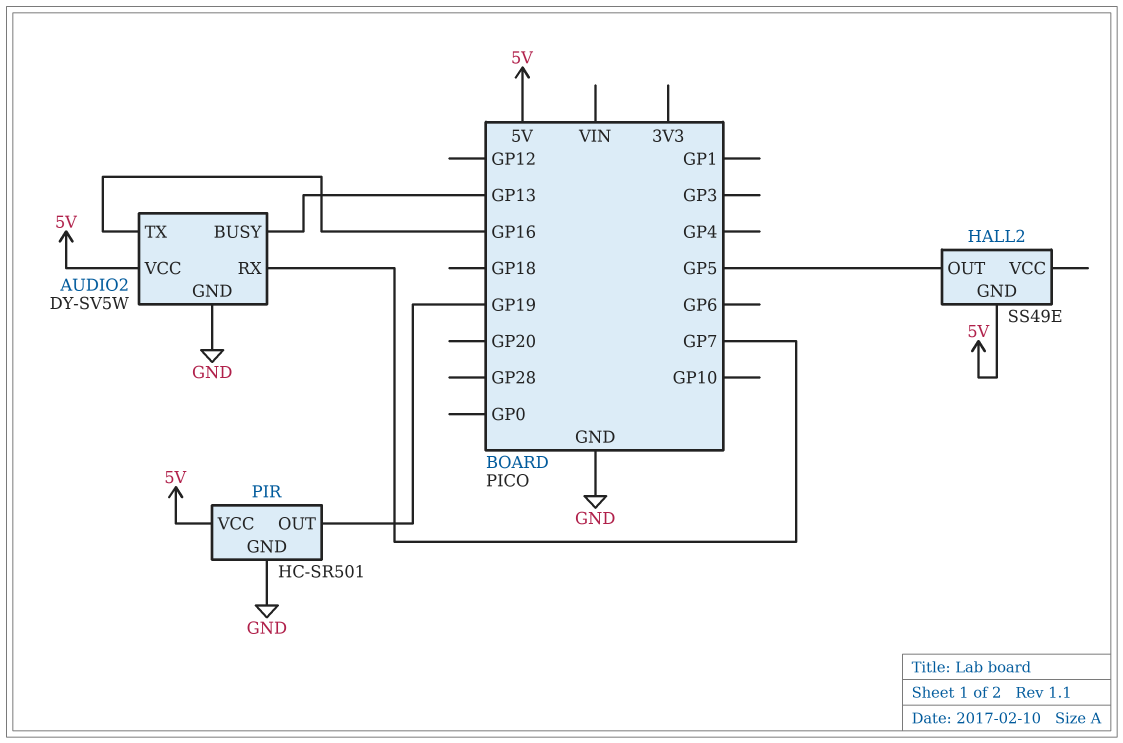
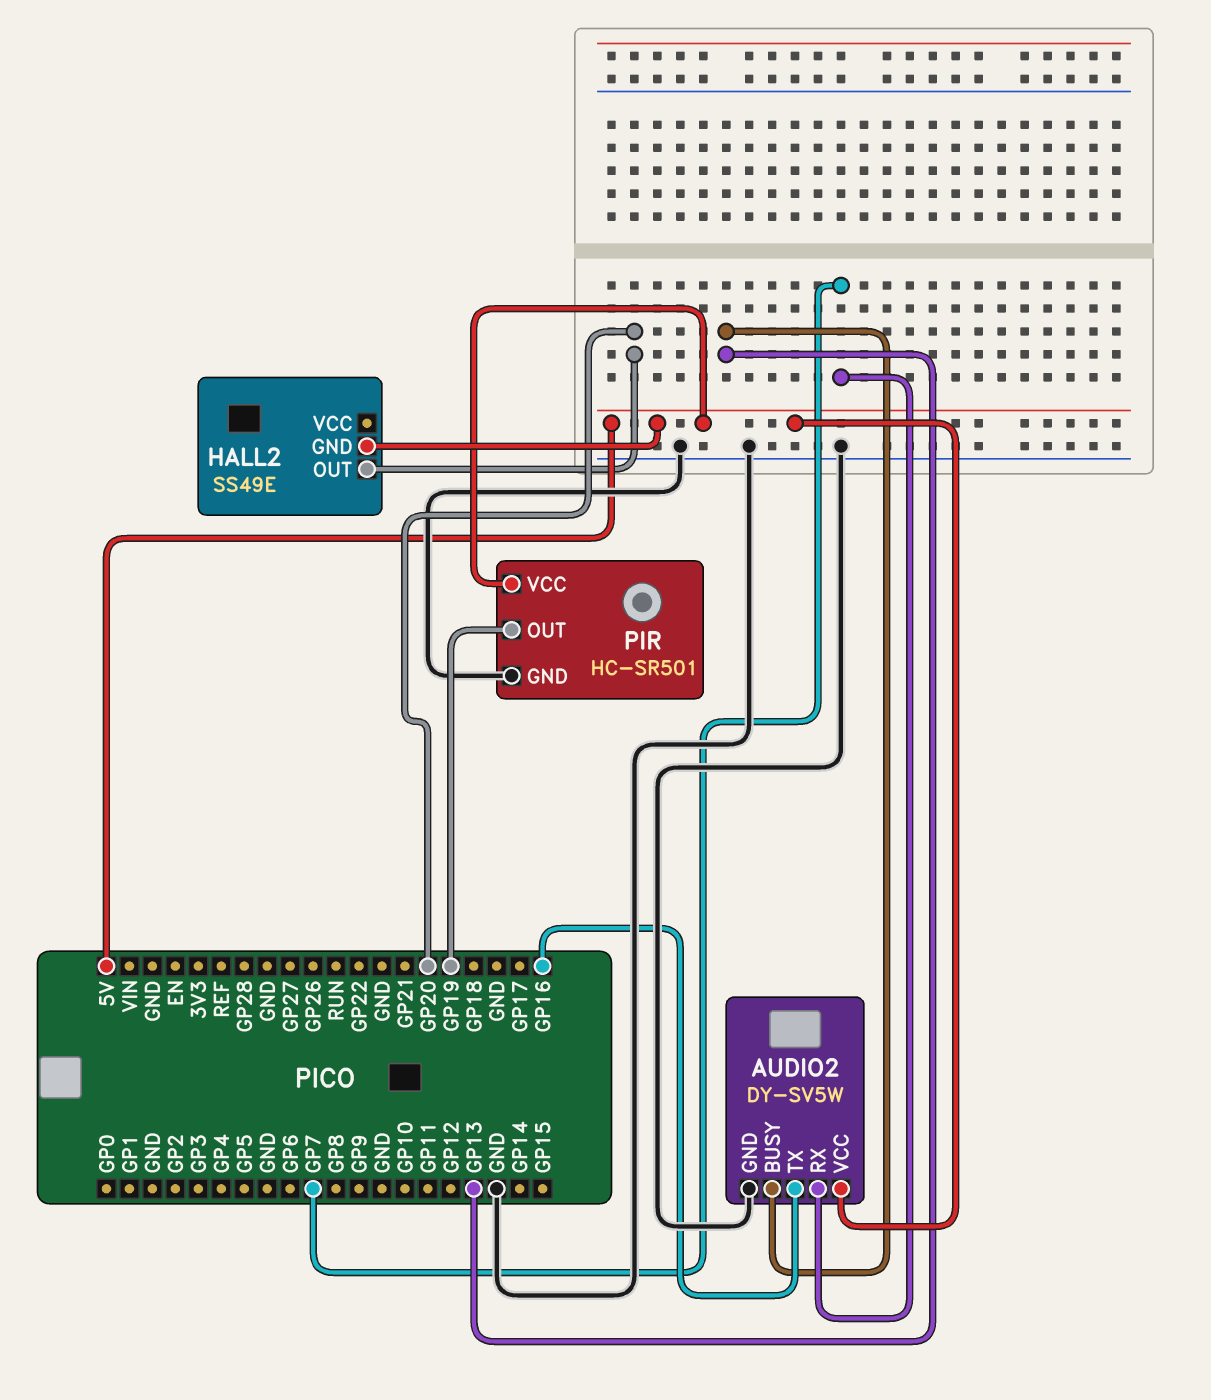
HALL2 pin OUT: GP5 -> GP20

